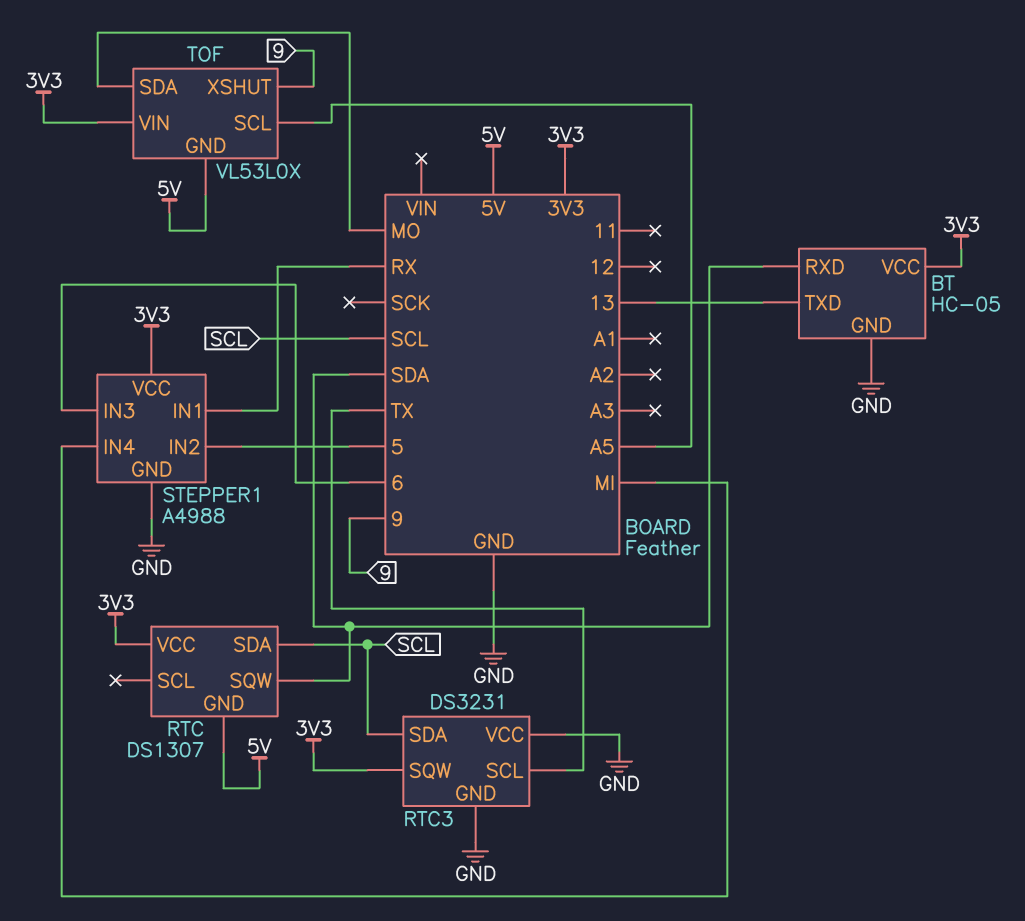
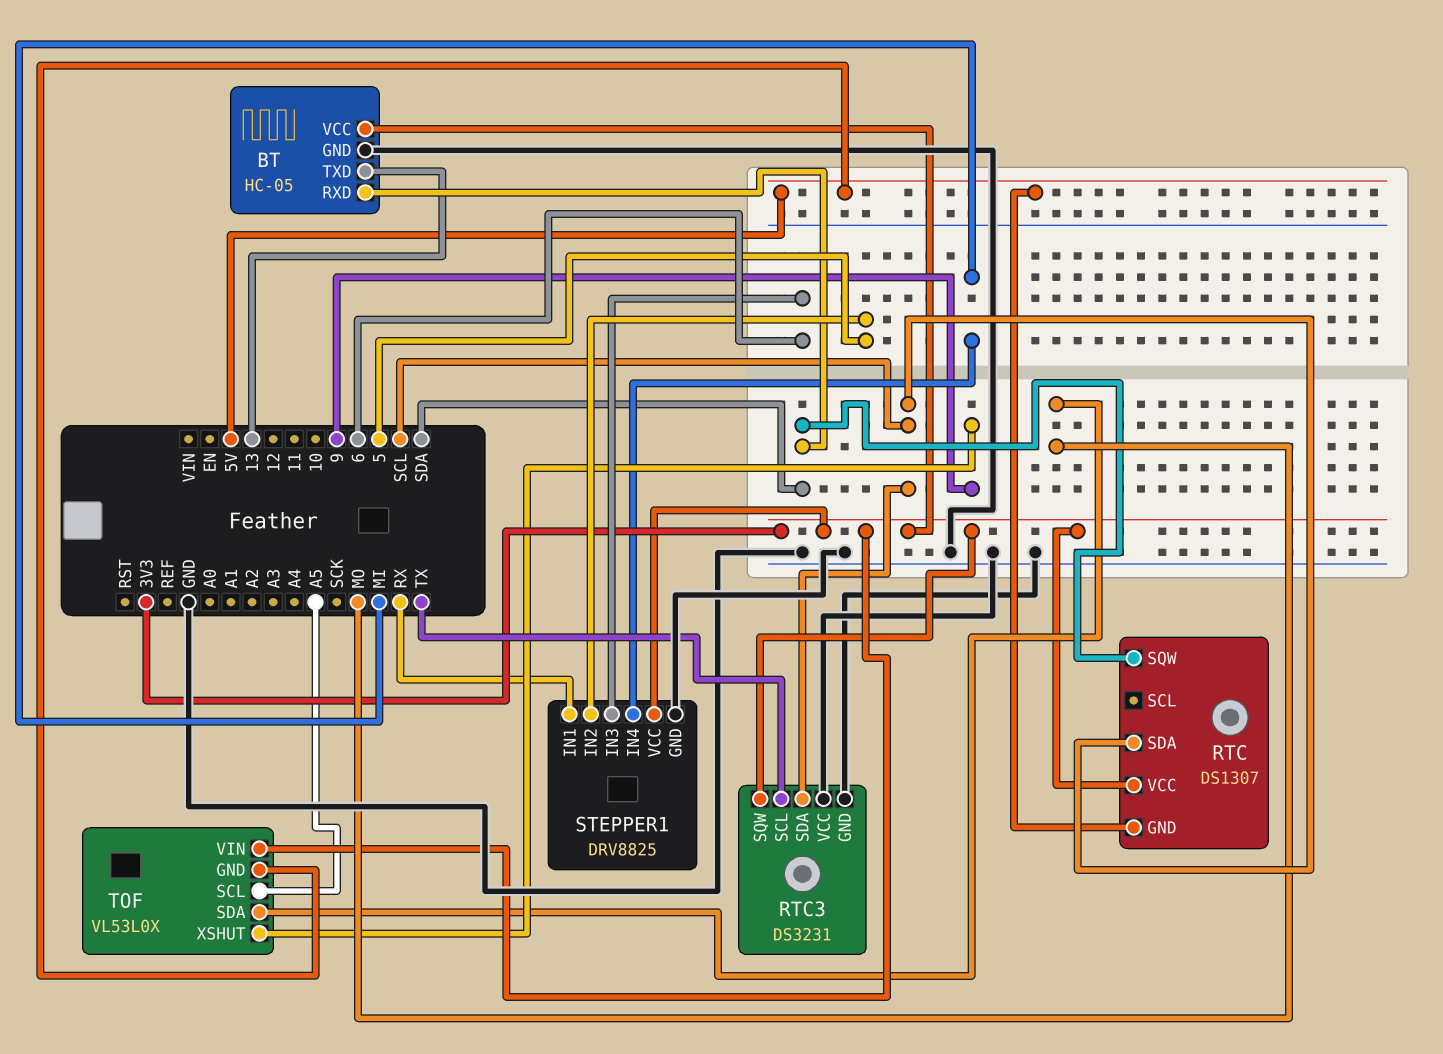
STEPPER1: A4988 -> DRV8825

